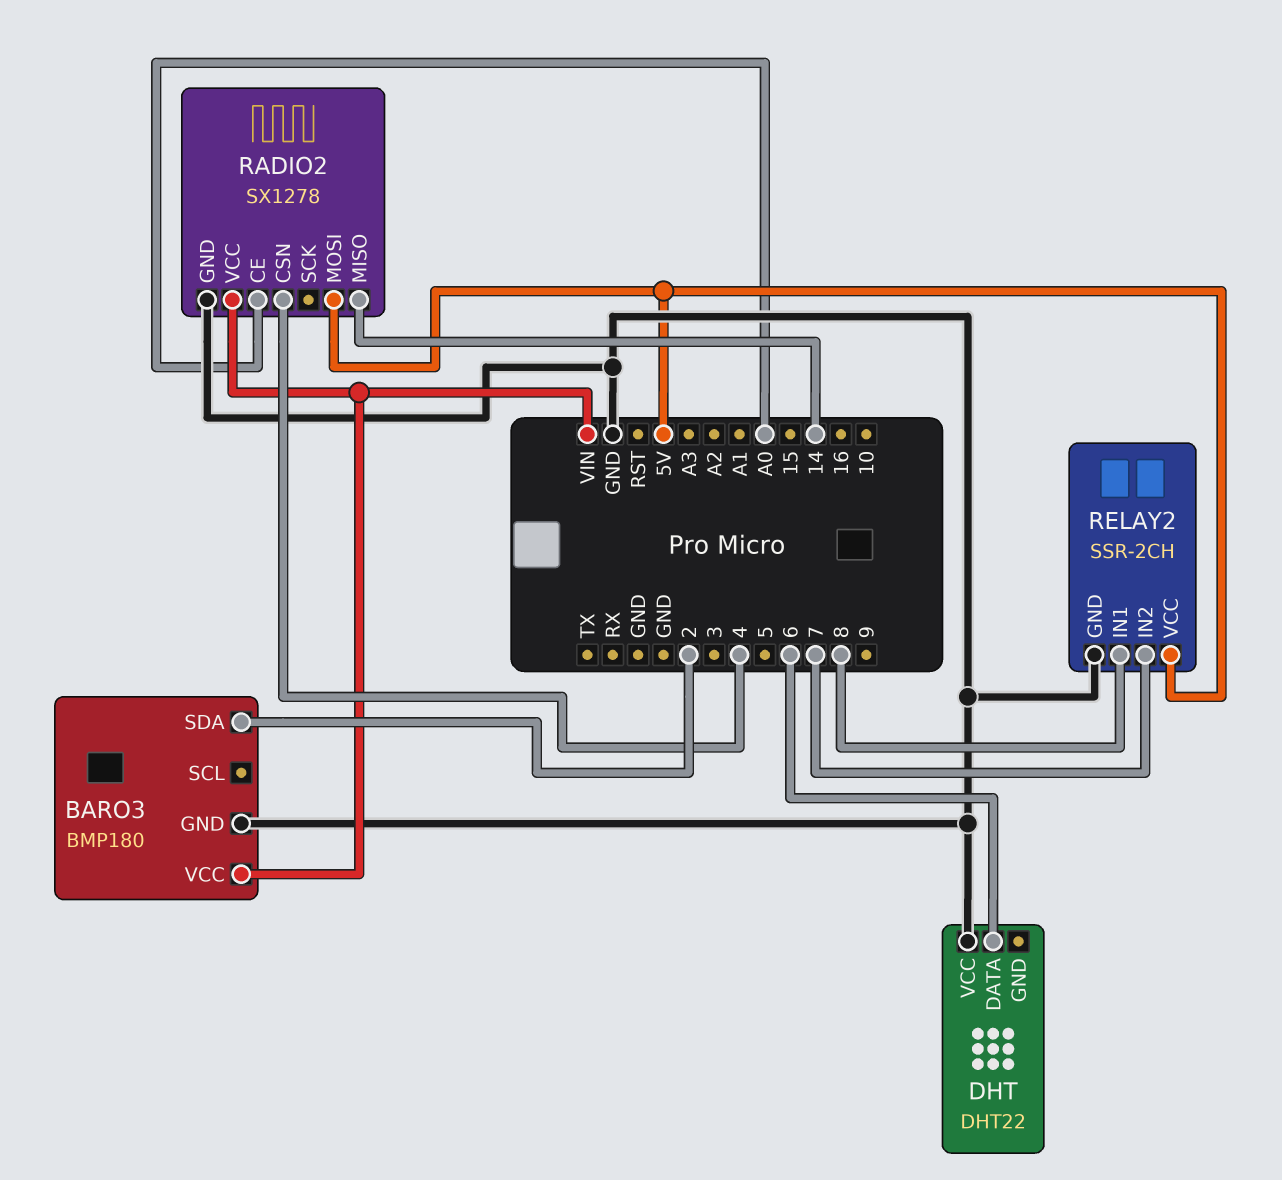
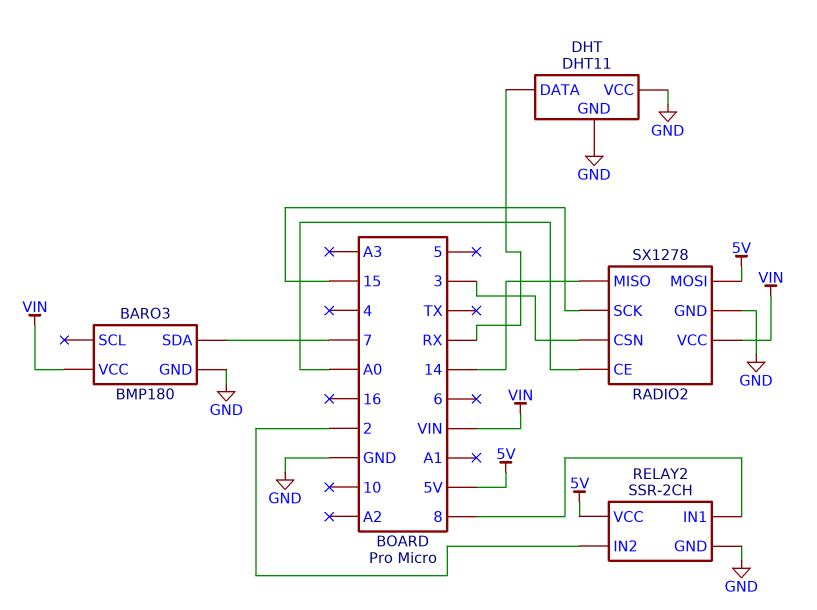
BARO3 pin SDA: 2 -> 7
DHT: DHT22 -> DHT11
DHT pin DATA: 6 -> RX
DHT pin GND: none -> GND
RADIO2 pin CSN: 4 -> 3
RADIO2 pin SCK: none -> 15
RELAY2 pin IN2: 7 -> 2

